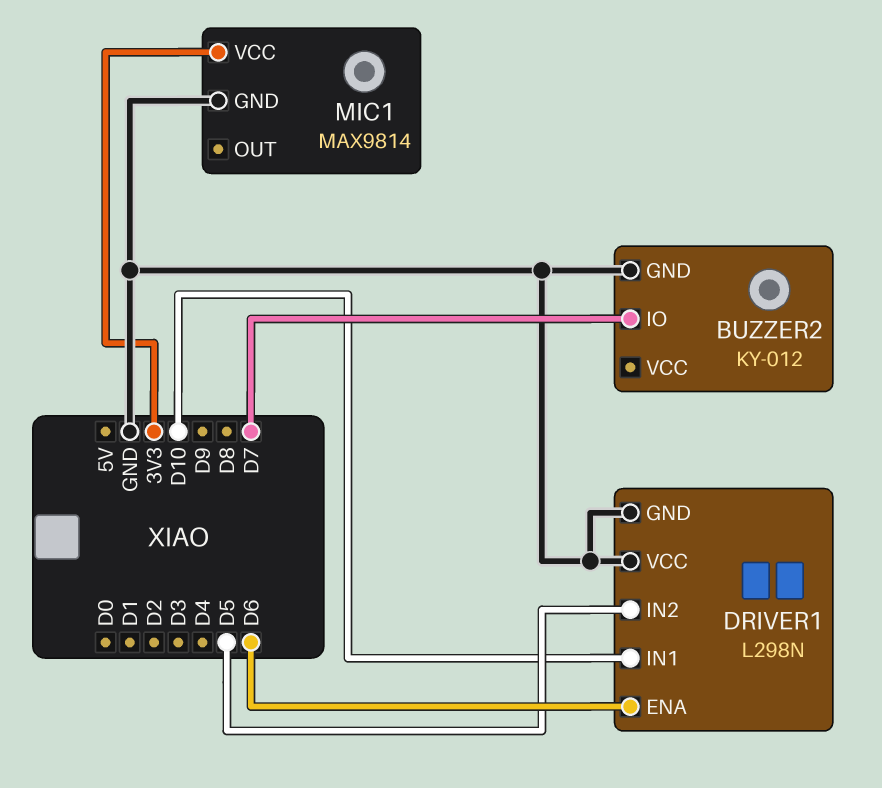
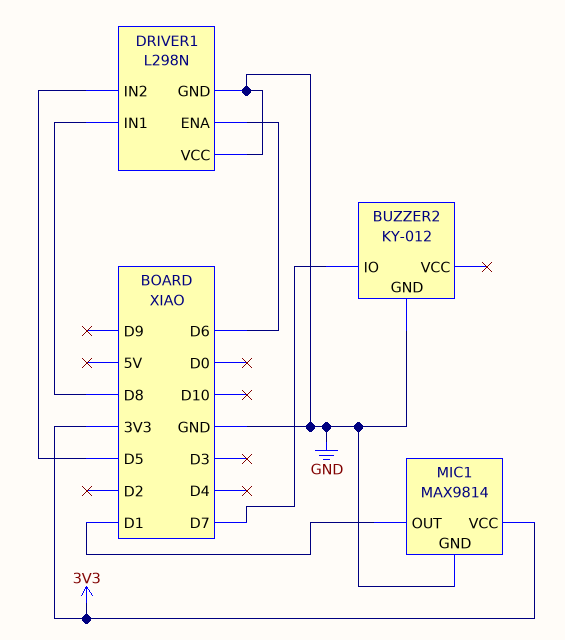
DRIVER1 pin IN1: D10 -> D8
MIC1 pin OUT: none -> D1

